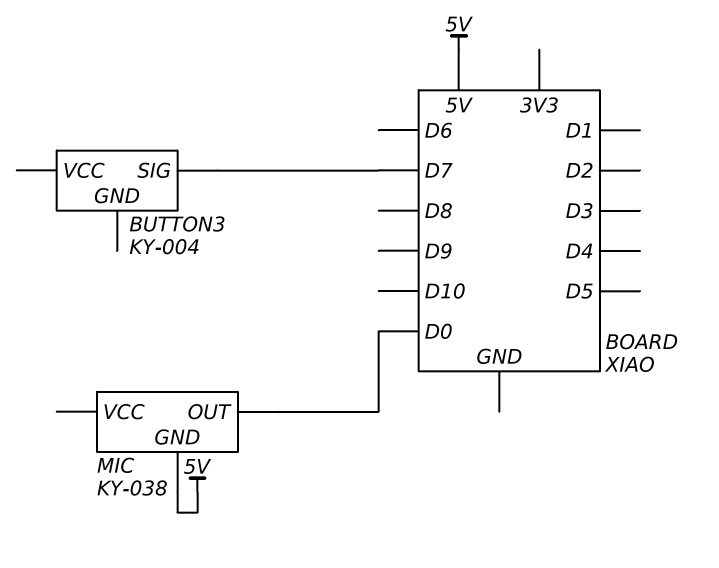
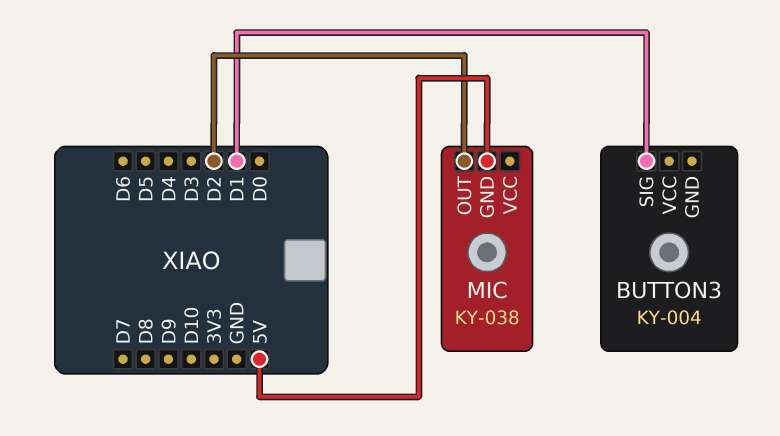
BUTTON3 pin SIG: D7 -> D1
MIC pin OUT: D0 -> D2

